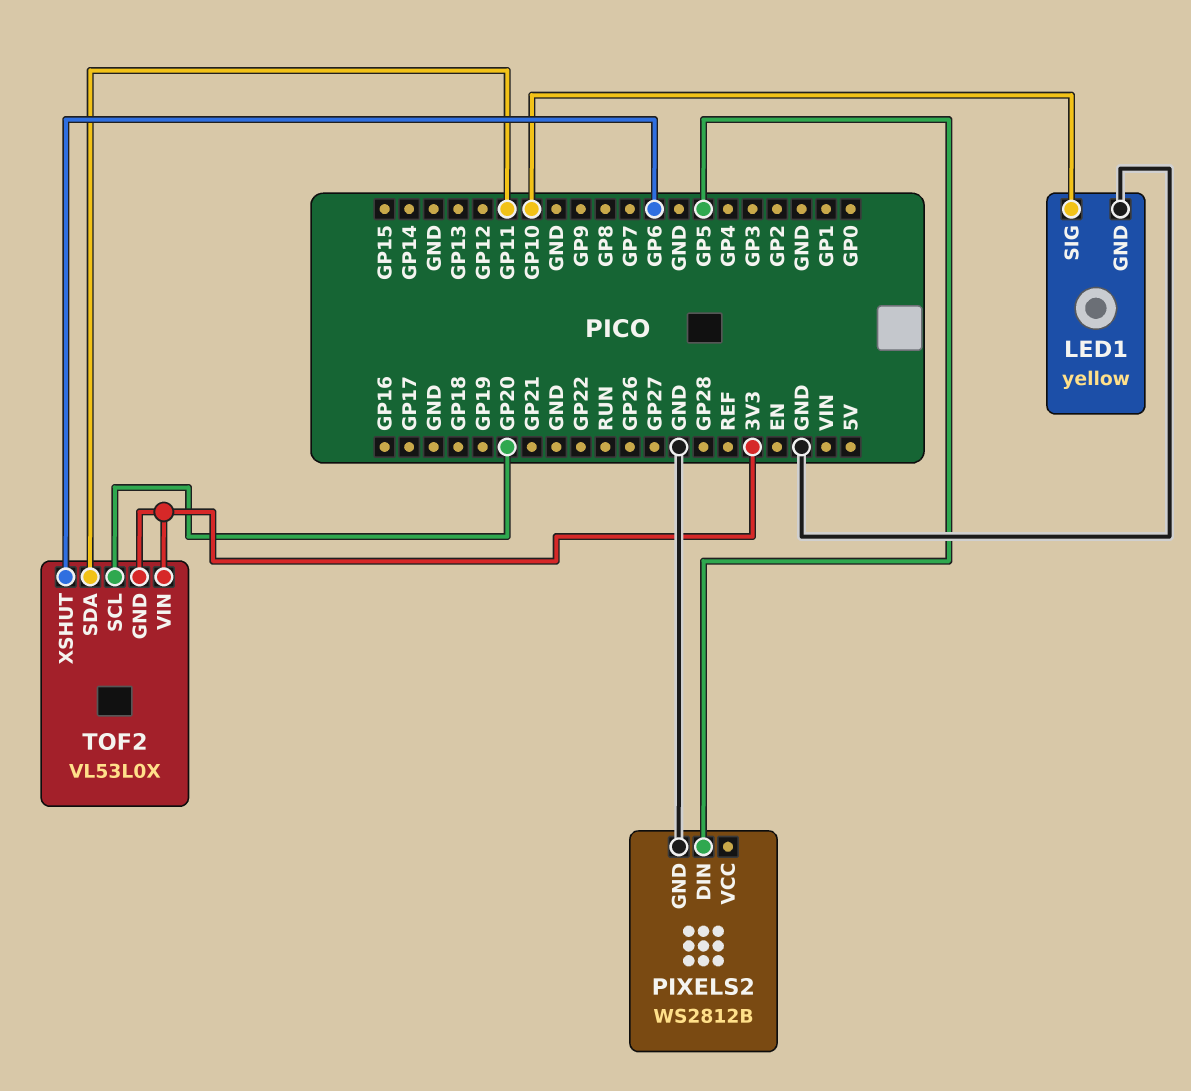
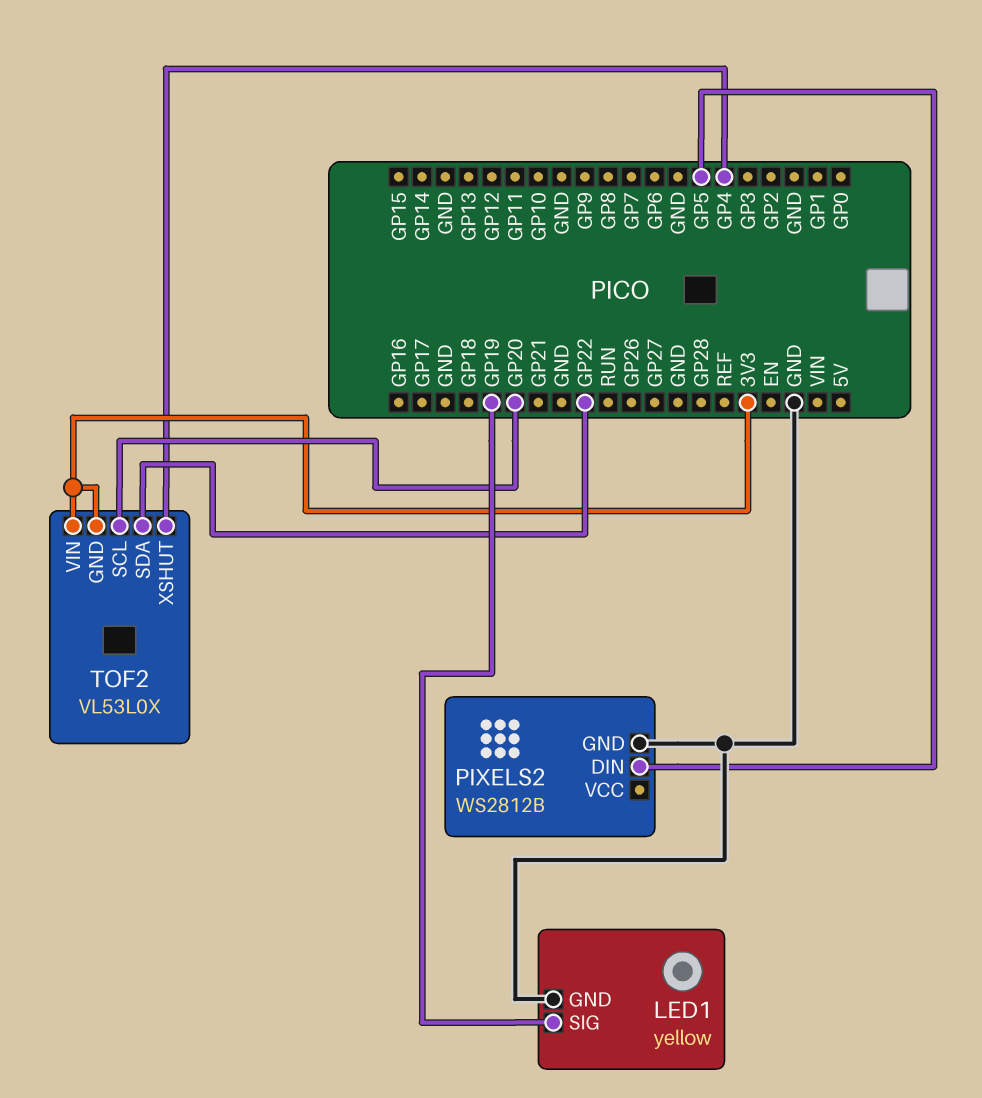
LED1 pin SIG: GP10 -> GP19
TOF2 pin SDA: GP11 -> GP22
TOF2 pin XSHUT: GP6 -> GP4

